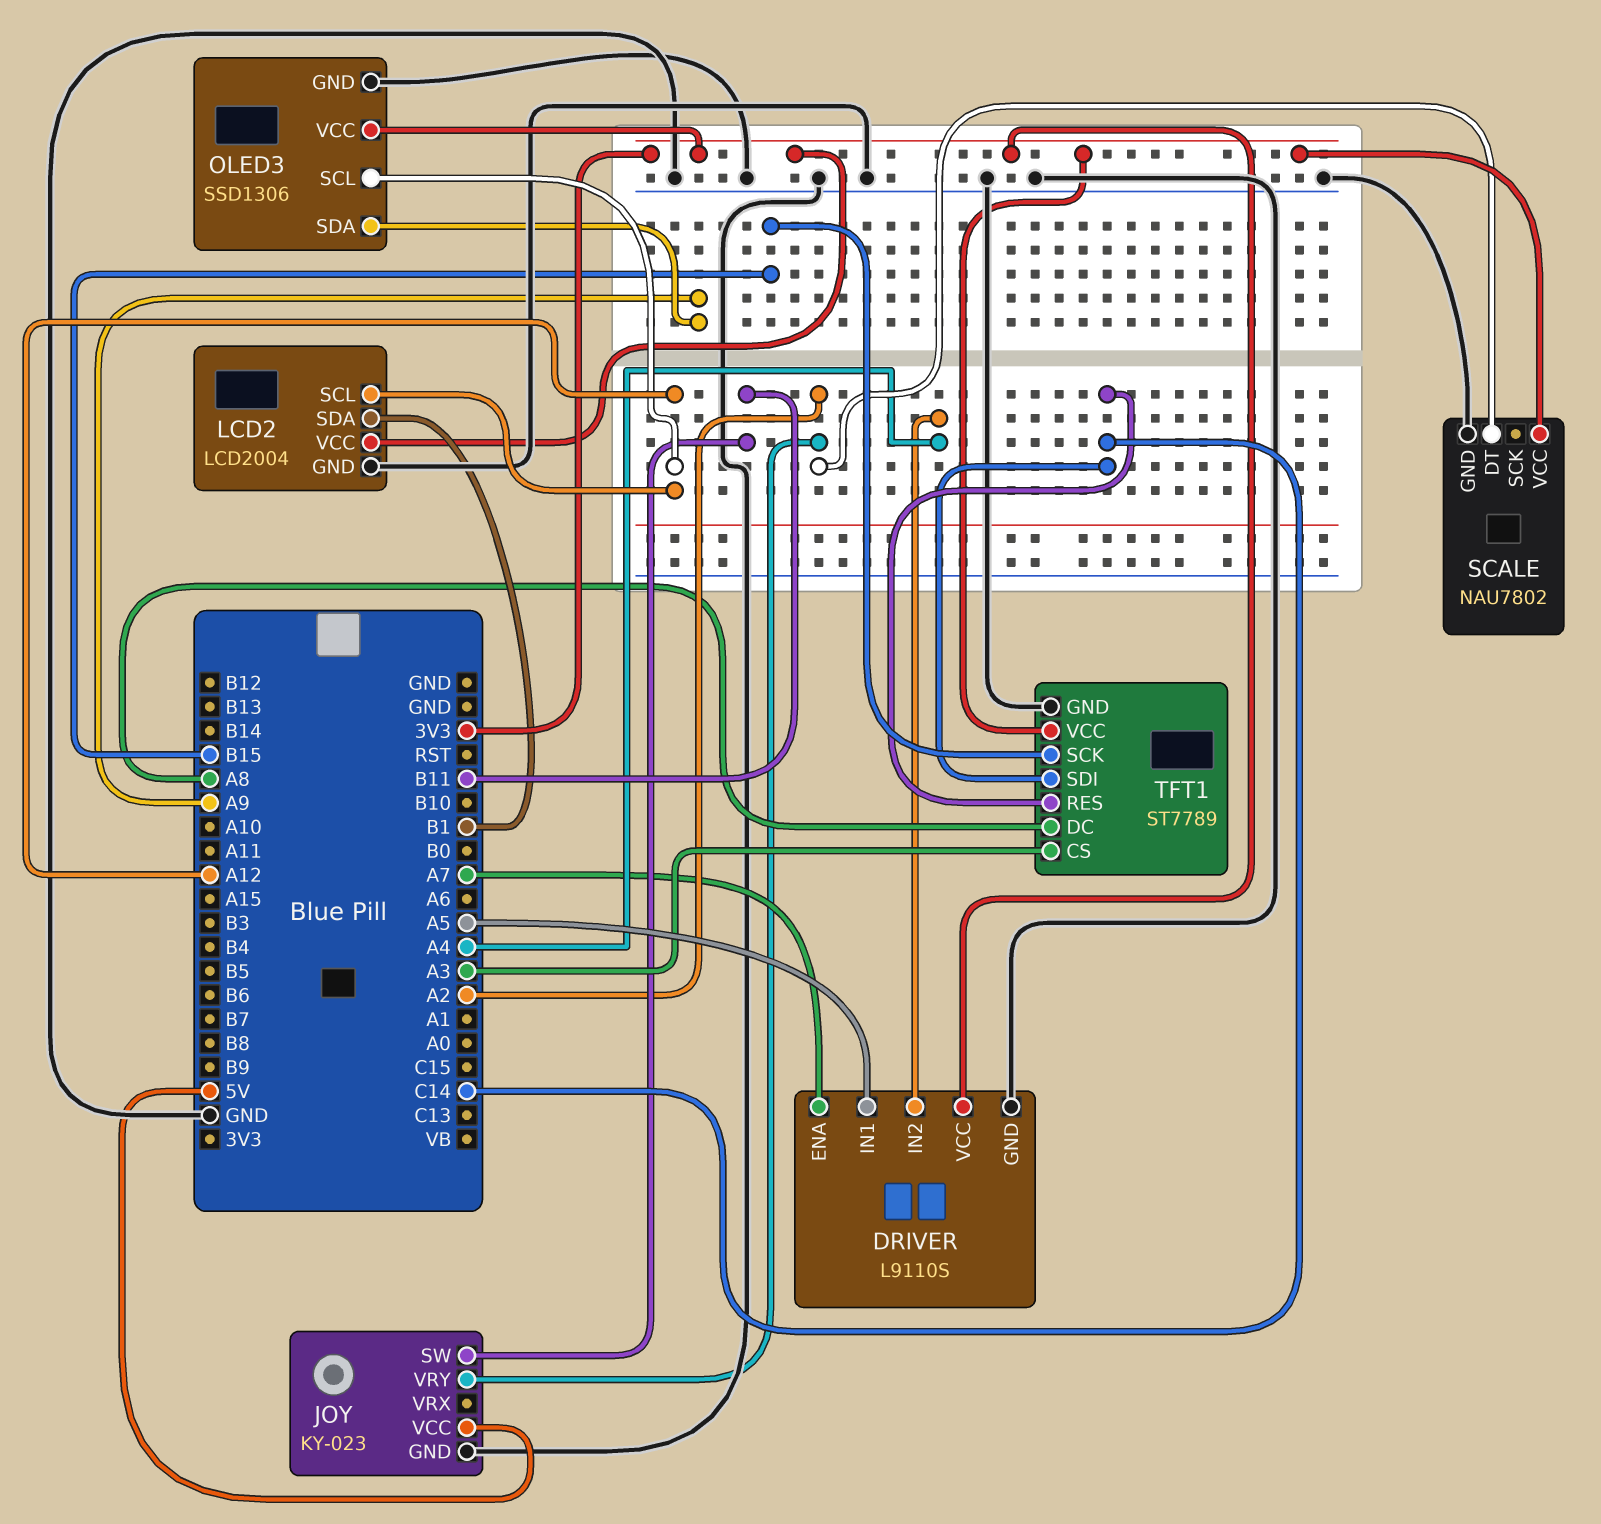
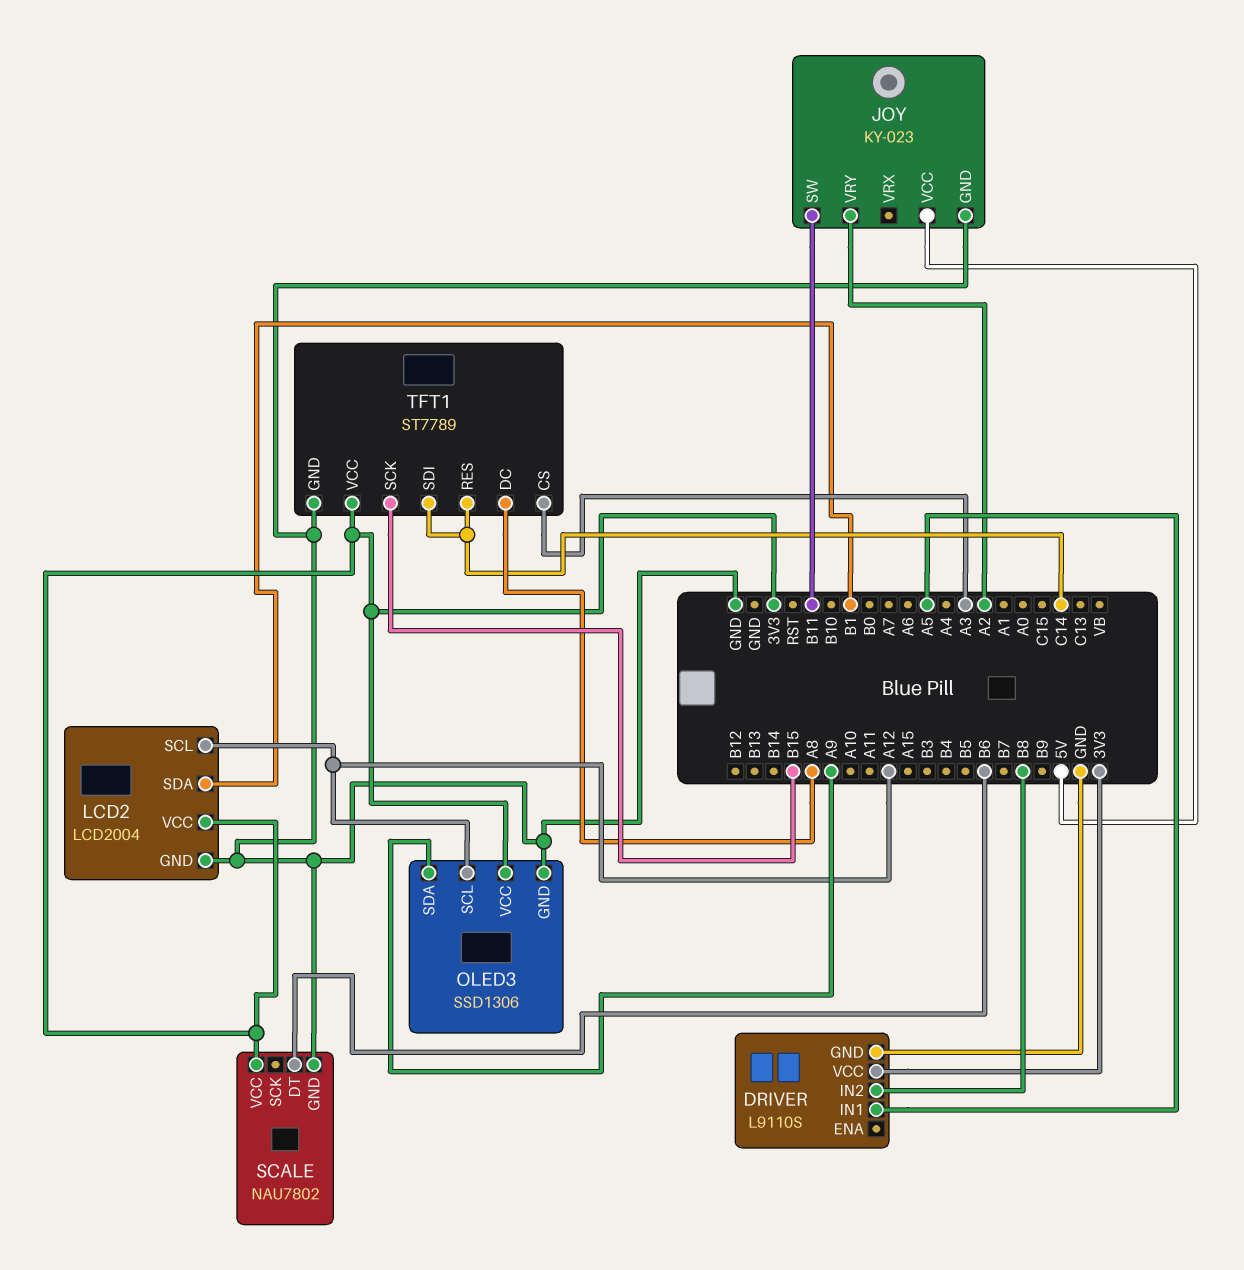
DRIVER pin ENA: A7 -> none
DRIVER pin IN2: A4 -> B8
SCALE pin DT: A2 -> B6

